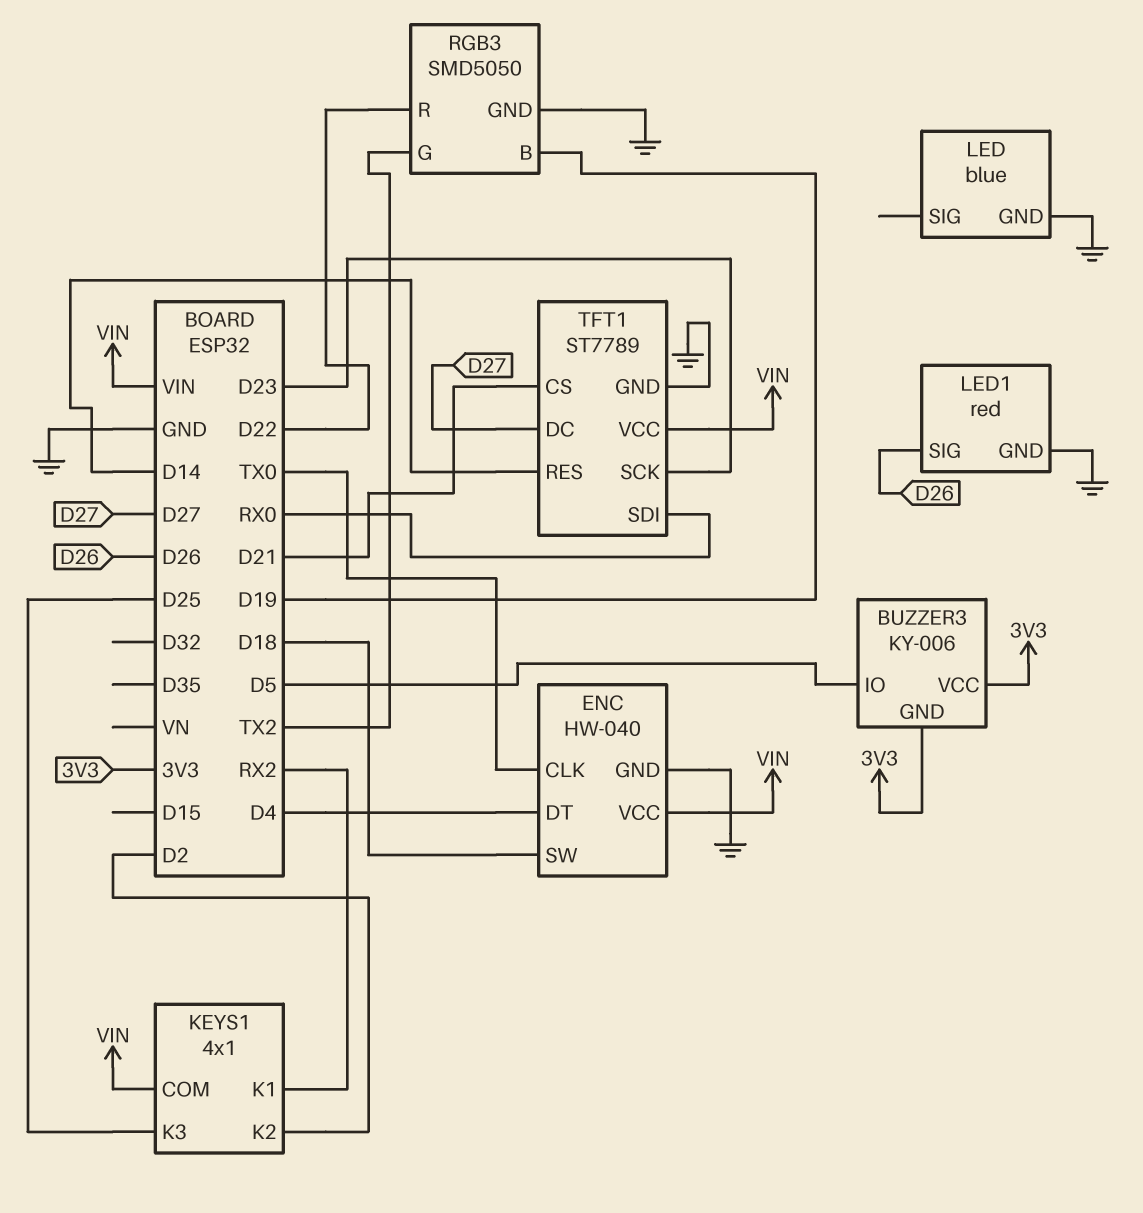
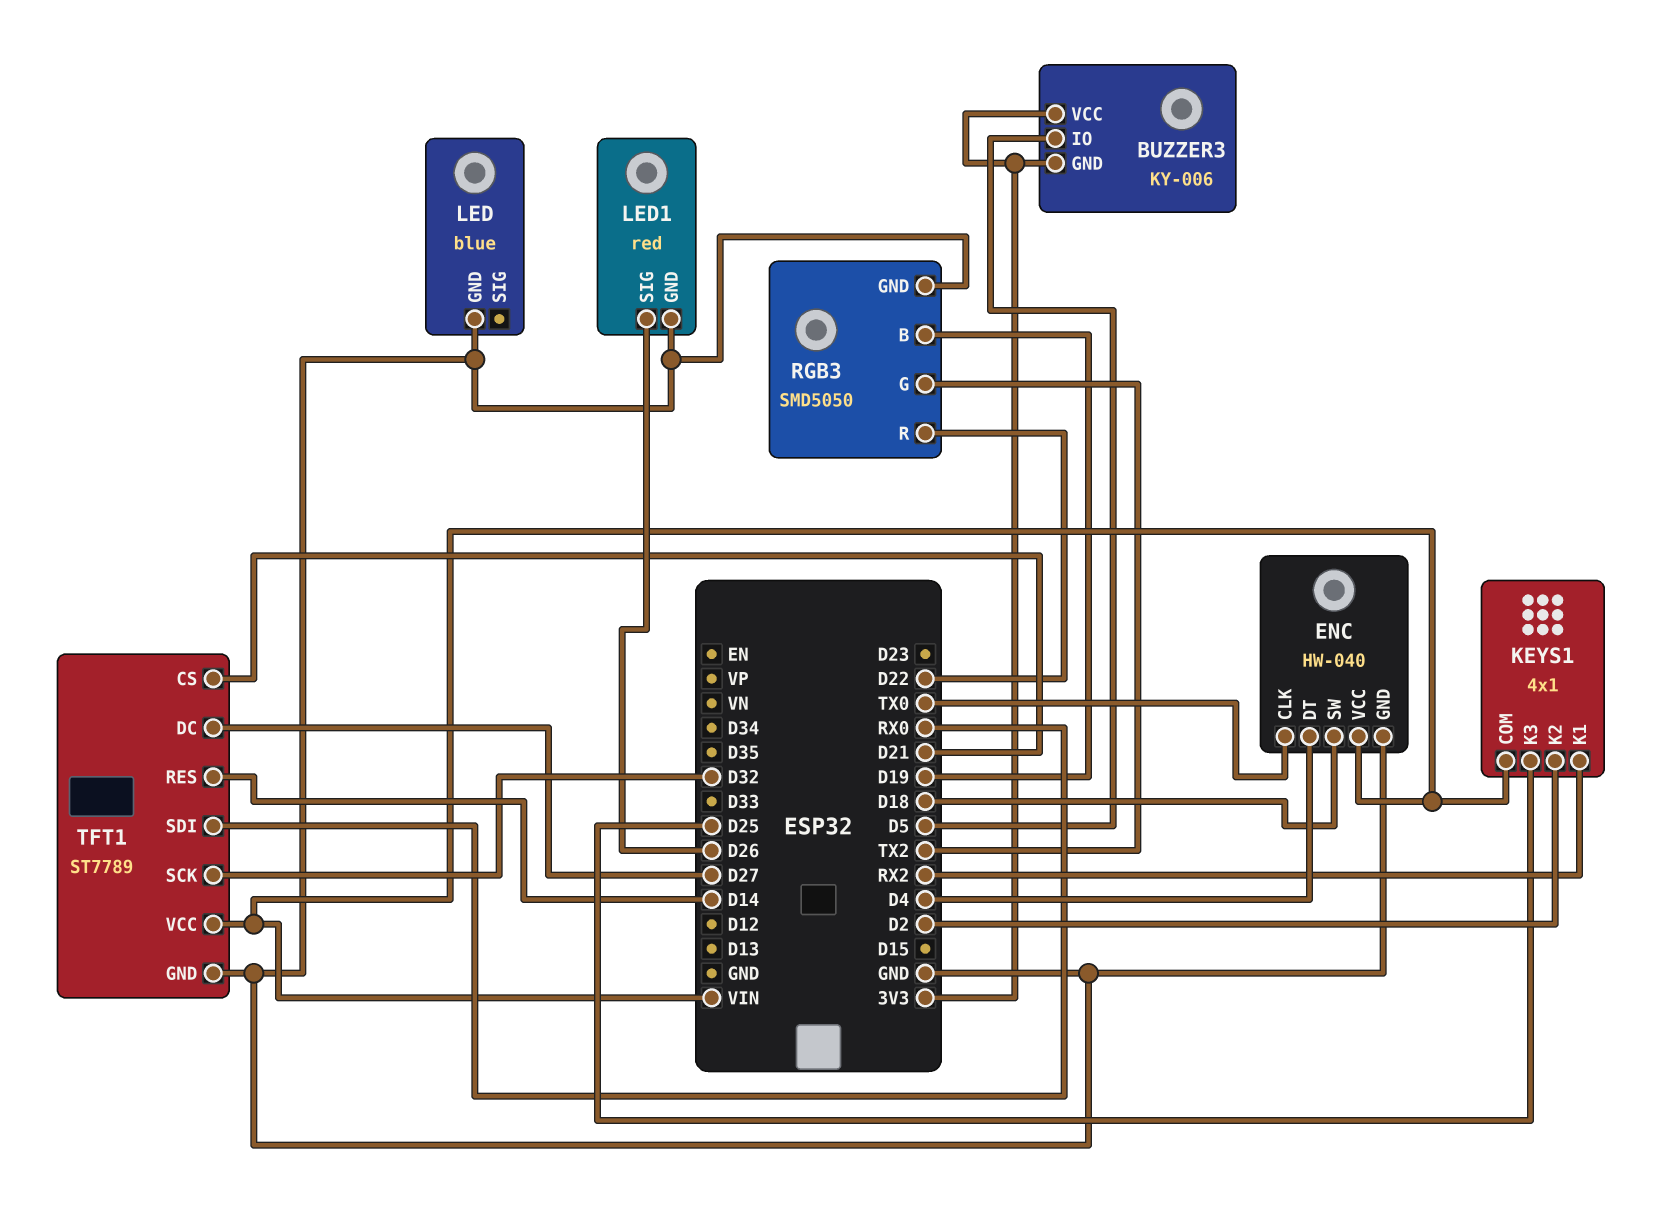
TFT1 pin SCK: D23 -> D32

